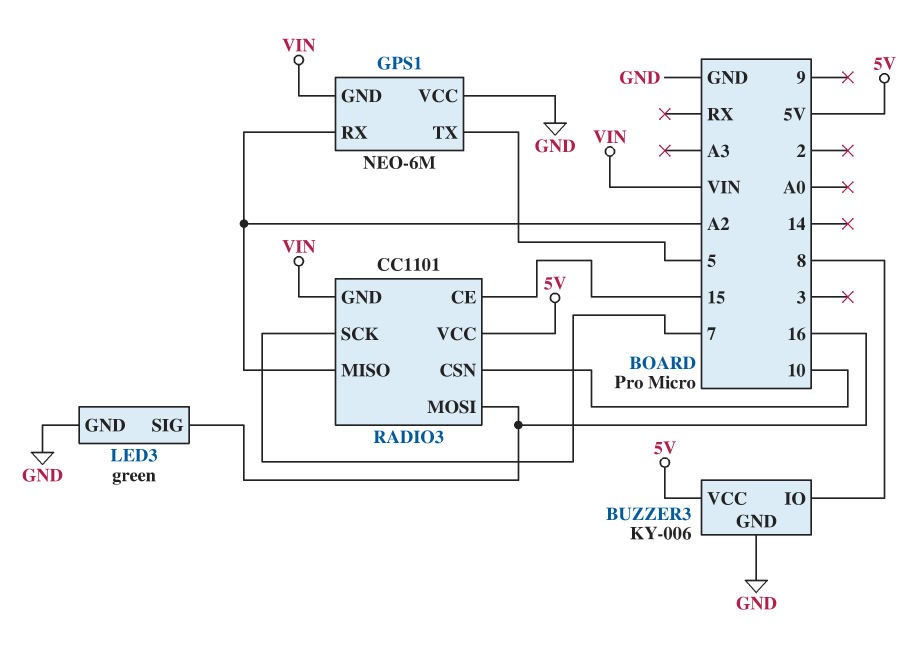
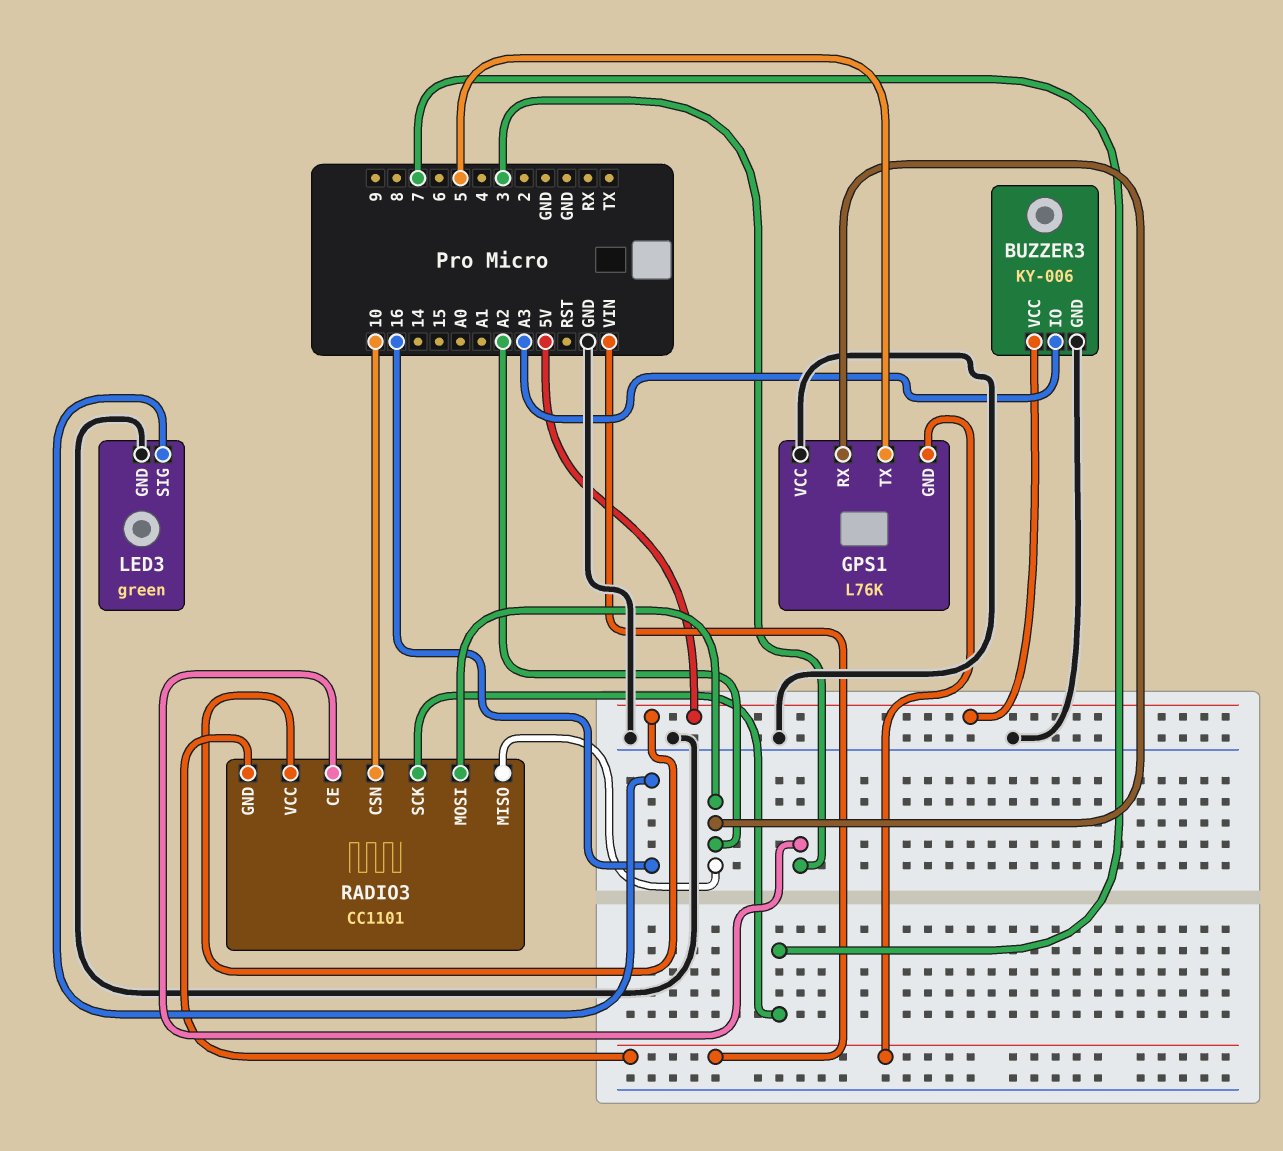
BUZZER3 pin IO: 8 -> A3
GPS1: NEO-6M -> L76K
RADIO3 pin CE: 15 -> 3
RADIO3 pin MOSI: 16 -> A2

